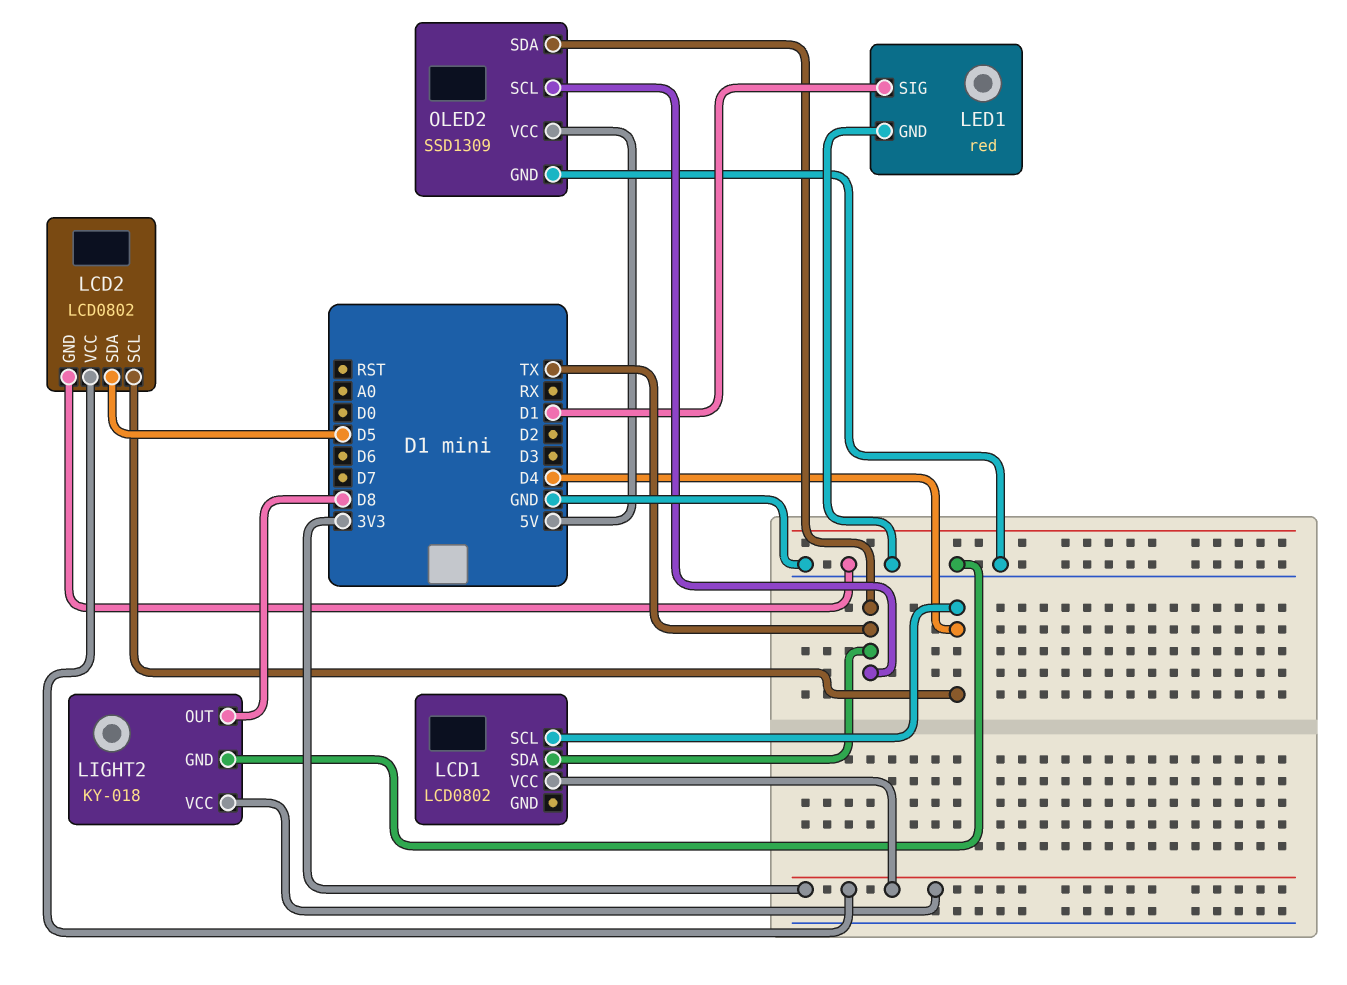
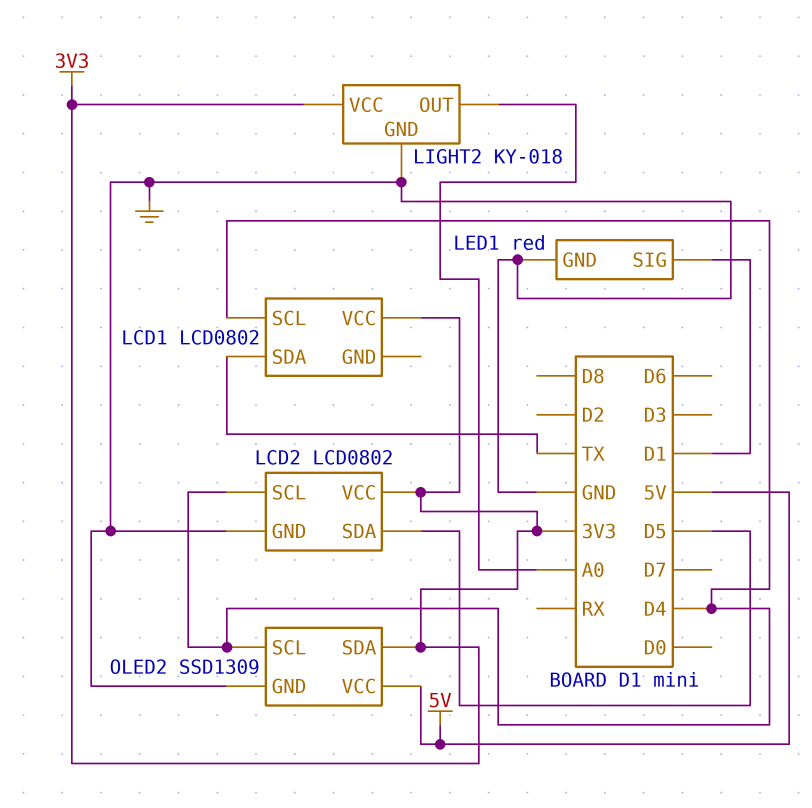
LIGHT2 pin OUT: D8 -> A0
OLED2 pin SCL: TX -> D4
OLED2 pin SDA: TX -> 3V3

